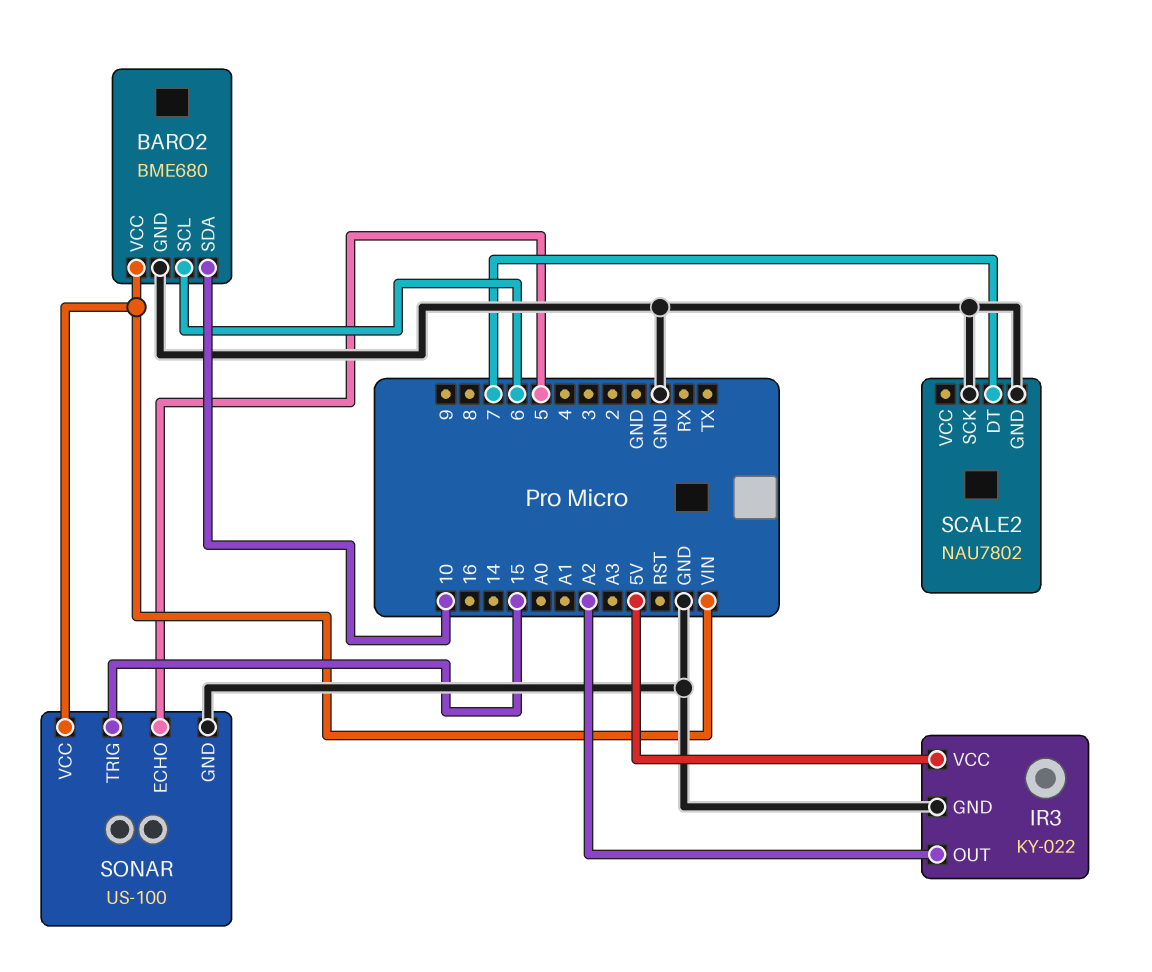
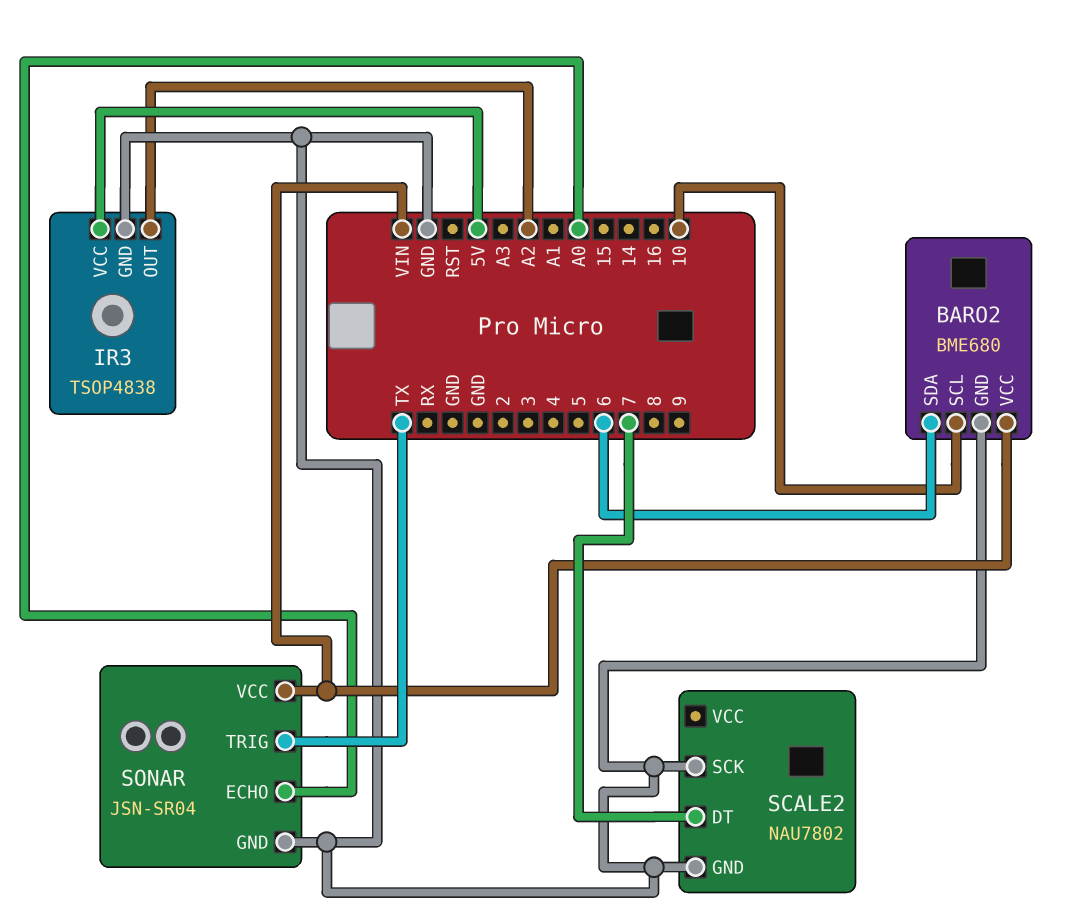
BARO2 pin SCL: 6 -> 10
BARO2 pin SDA: 10 -> 6
IR3: KY-022 -> TSOP4838
SONAR: US-100 -> JSN-SR04
SONAR pin ECHO: 5 -> A0
SONAR pin TRIG: 15 -> TX

